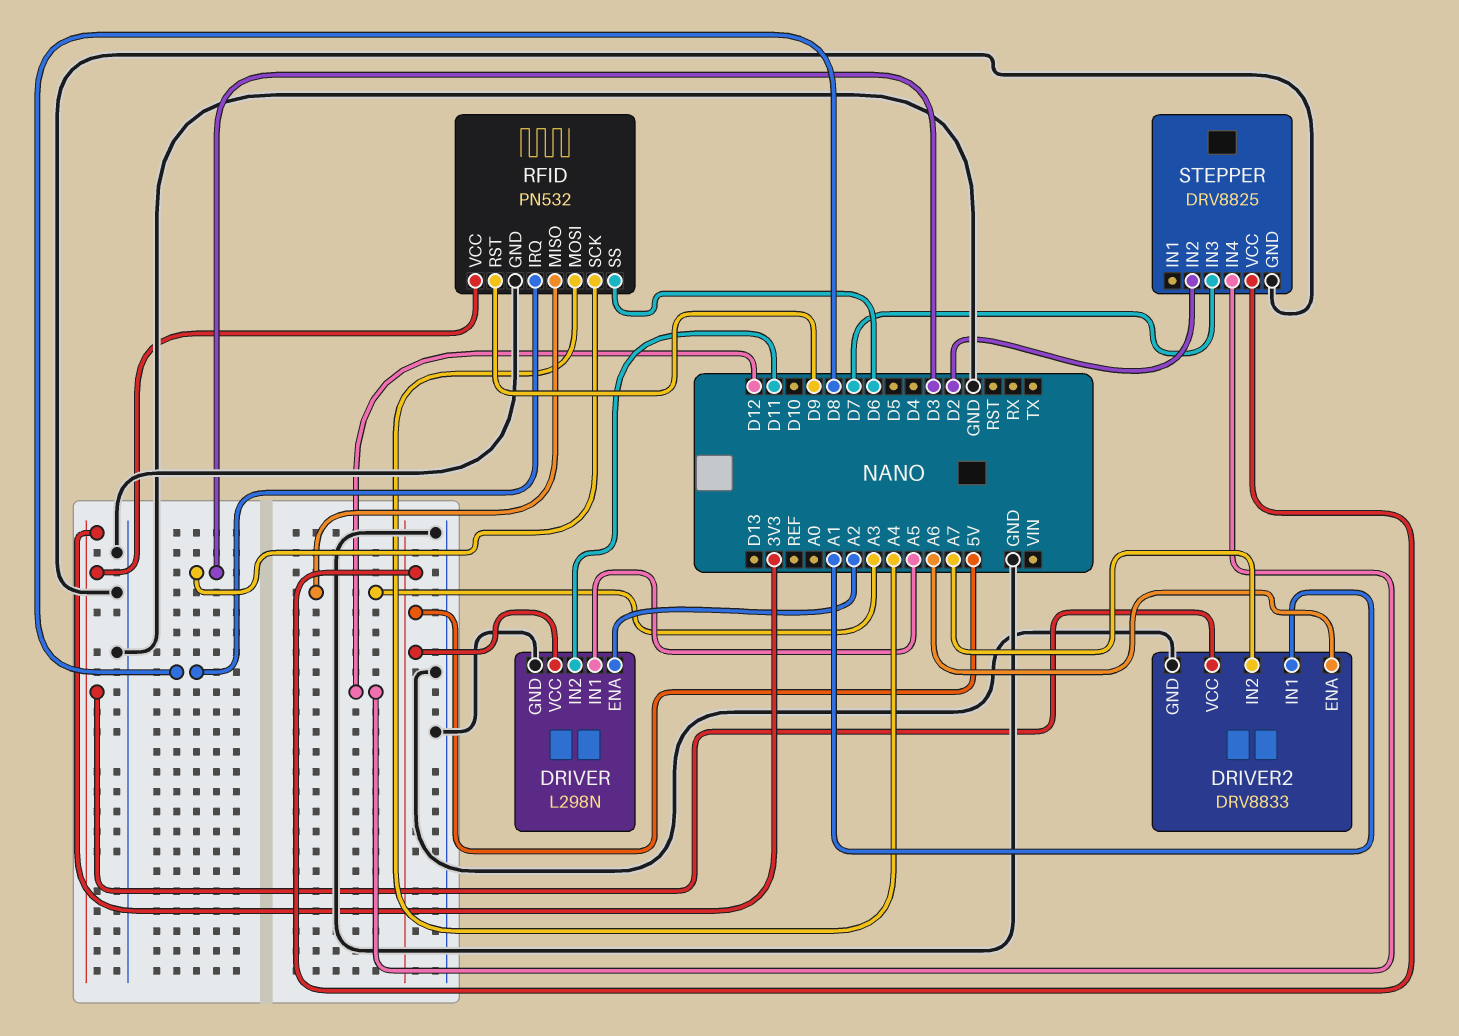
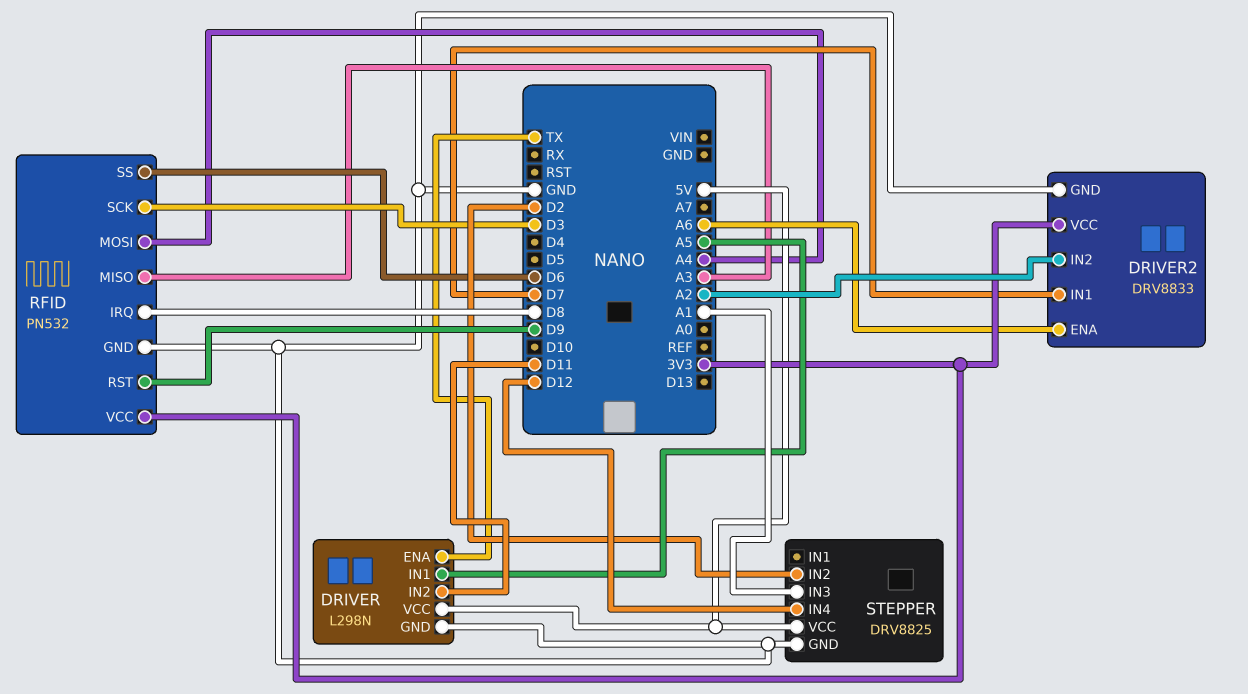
DRIVER pin ENA: A2 -> TX
DRIVER2 pin IN1: A1 -> D7
DRIVER2 pin IN2: A7 -> A2
STEPPER pin IN3: D7 -> A1

